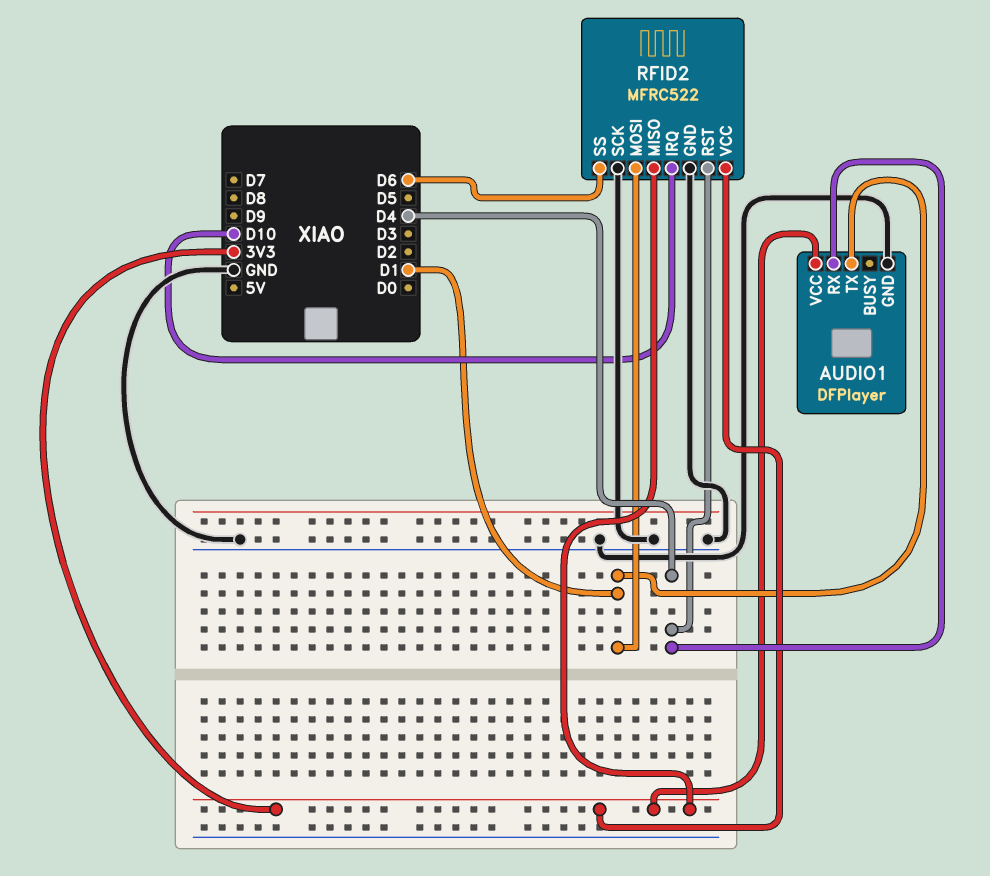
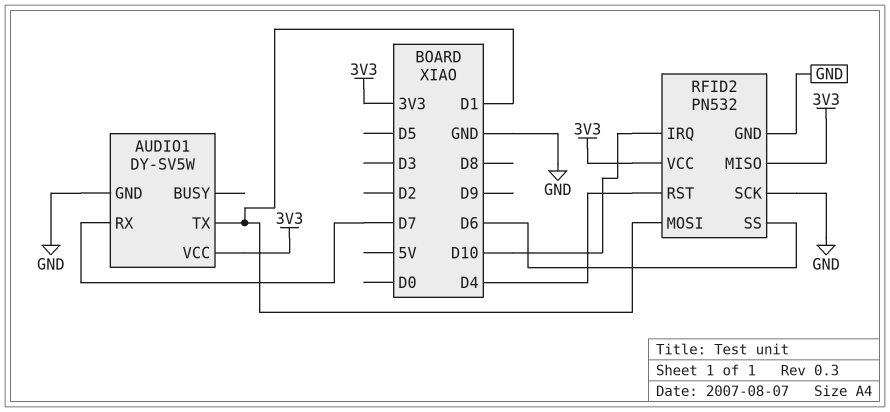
AUDIO1: DFPlayer -> DY-SV5W
AUDIO1 pin RX: D4 -> D7
RFID2: MFRC522 -> PN532

